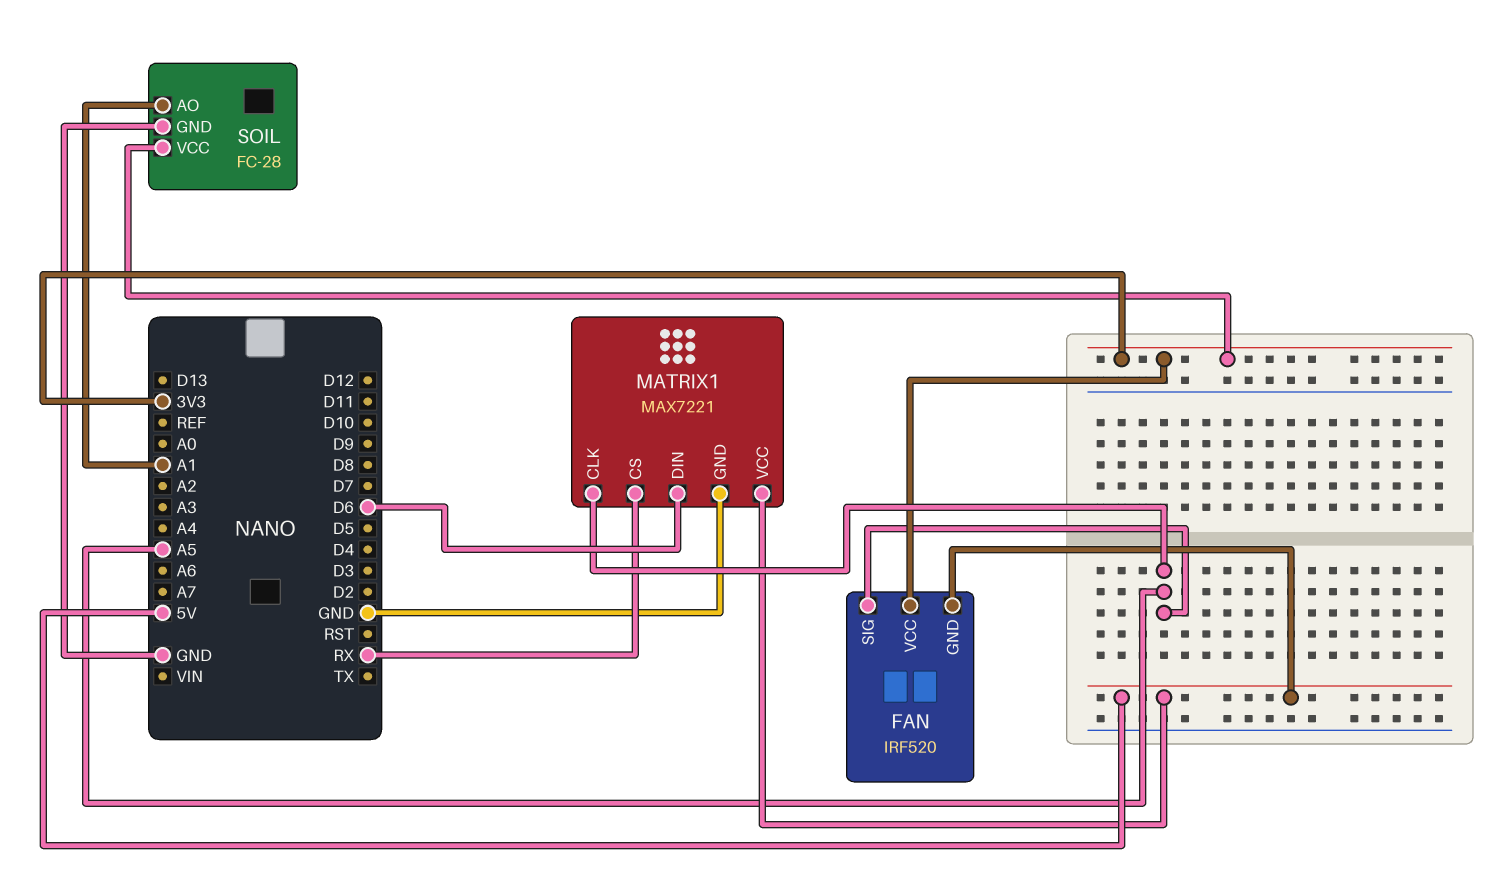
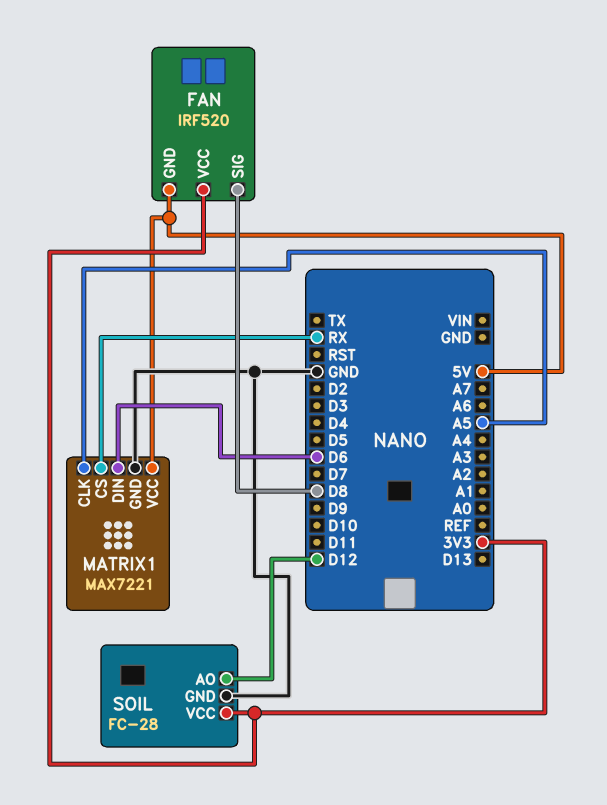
FAN pin SIG: A5 -> D8
SOIL pin AO: A1 -> D12

